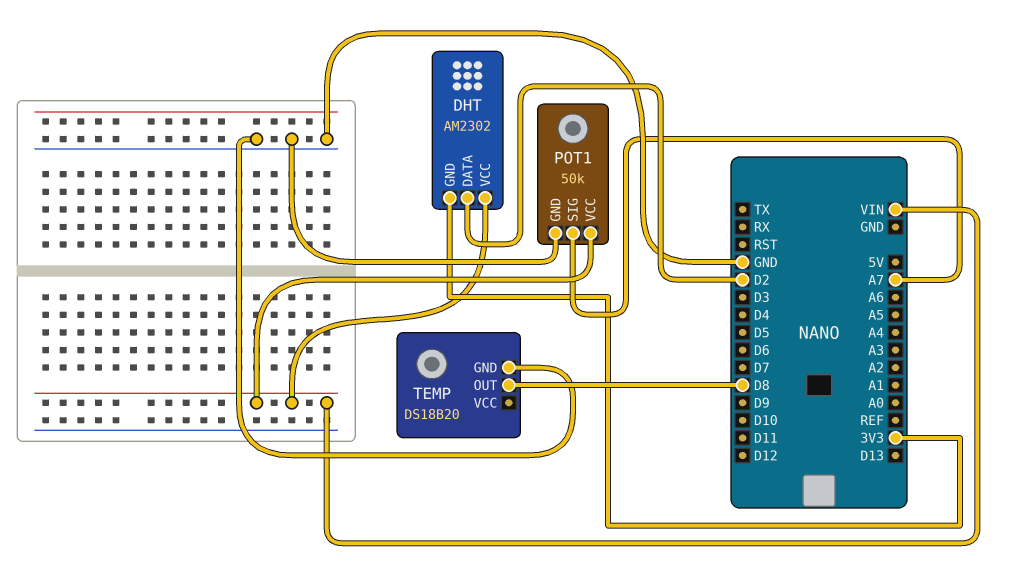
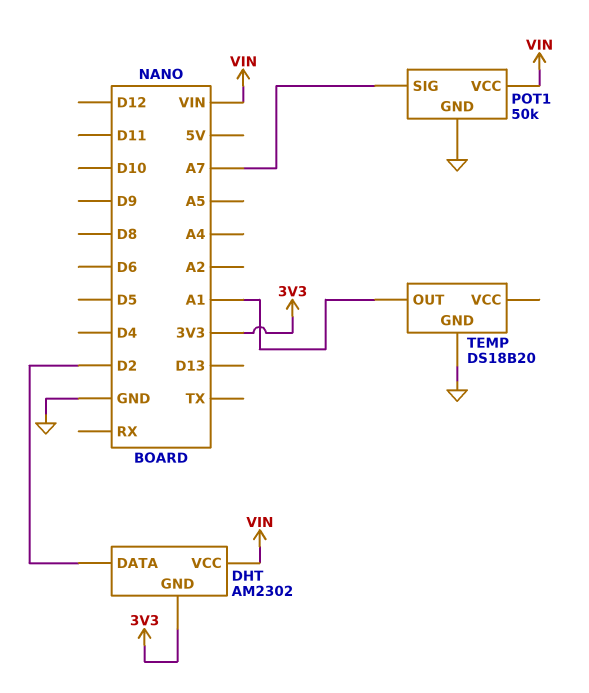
TEMP pin OUT: D8 -> A1

